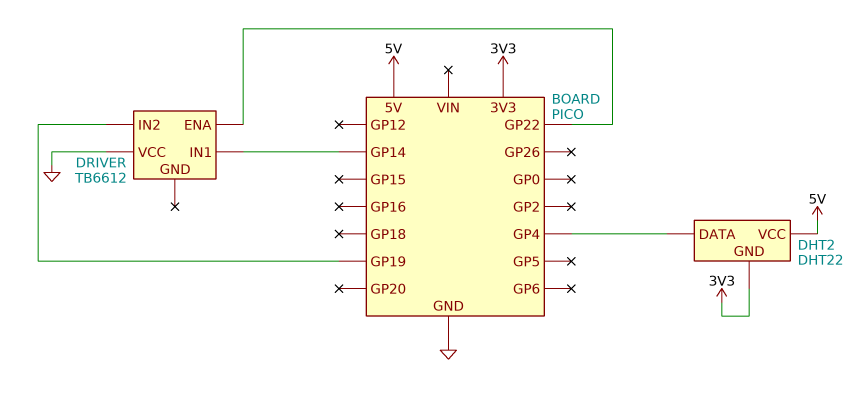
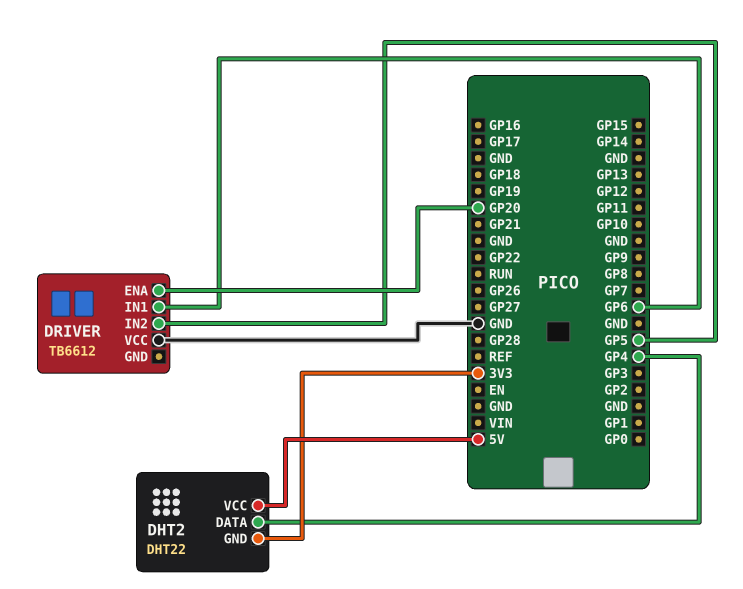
DRIVER pin ENA: GP22 -> GP20
DRIVER pin IN1: GP14 -> GP6
DRIVER pin IN2: GP19 -> GP5

